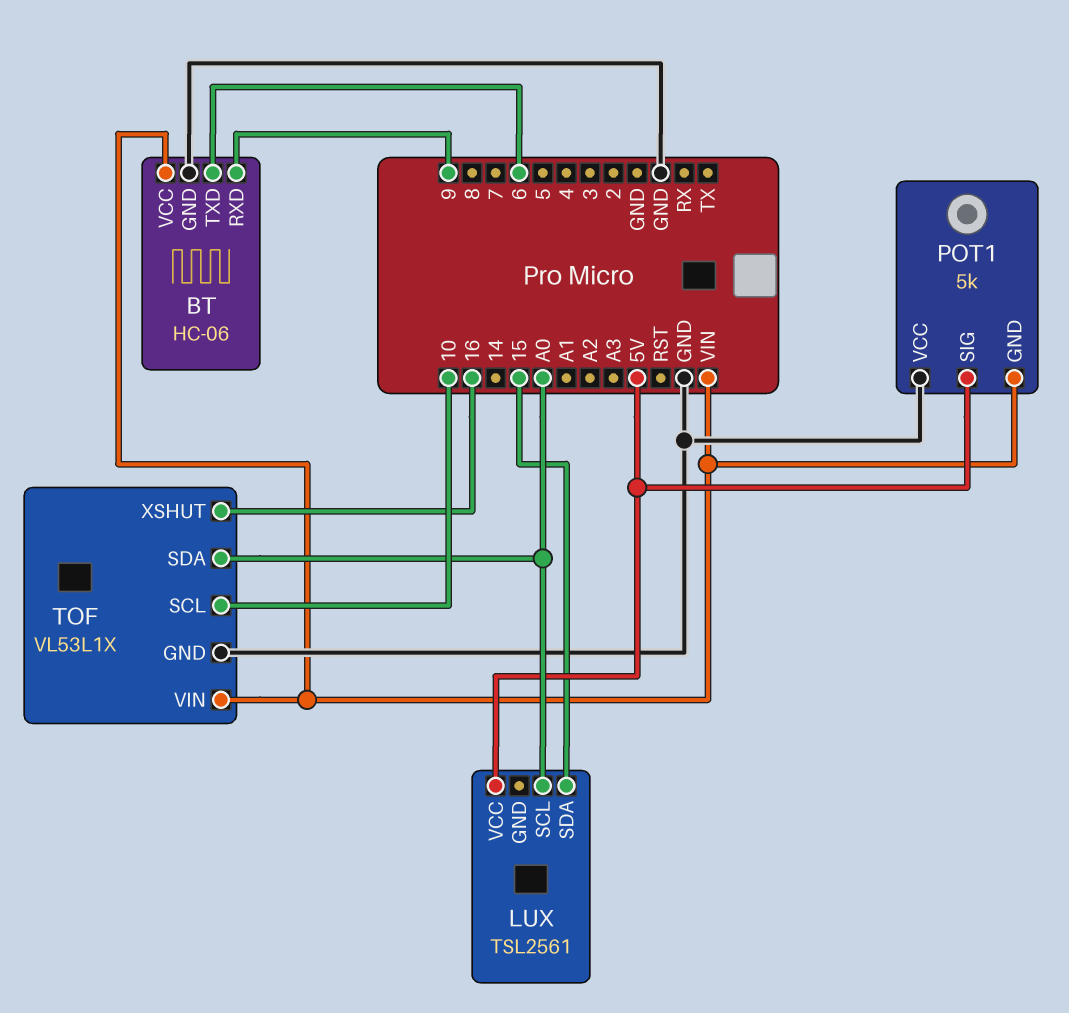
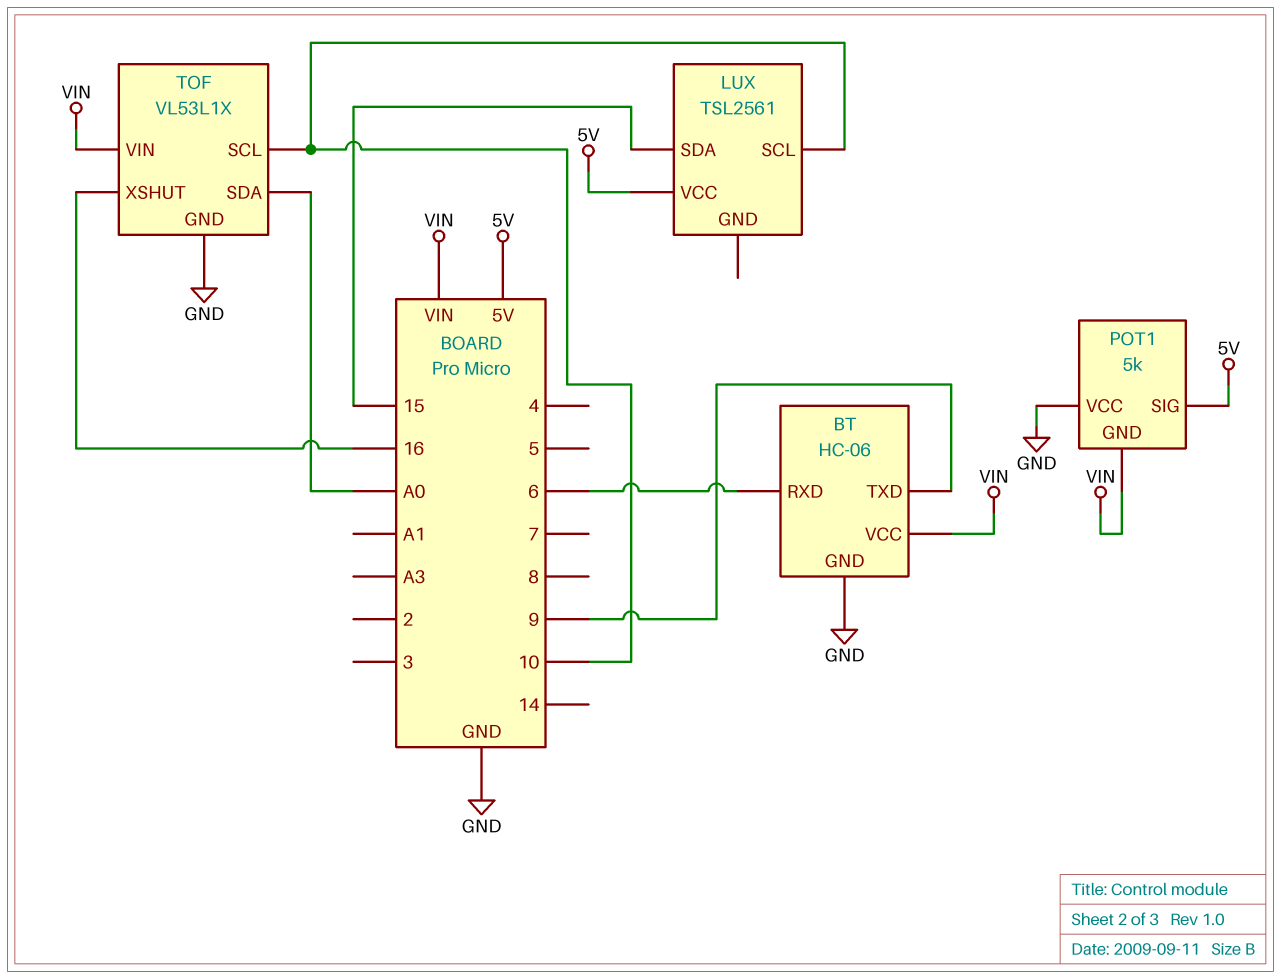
BT pin RXD: 9 -> 6
BT pin TXD: 6 -> 9
LUX pin SCL: A0 -> 10

